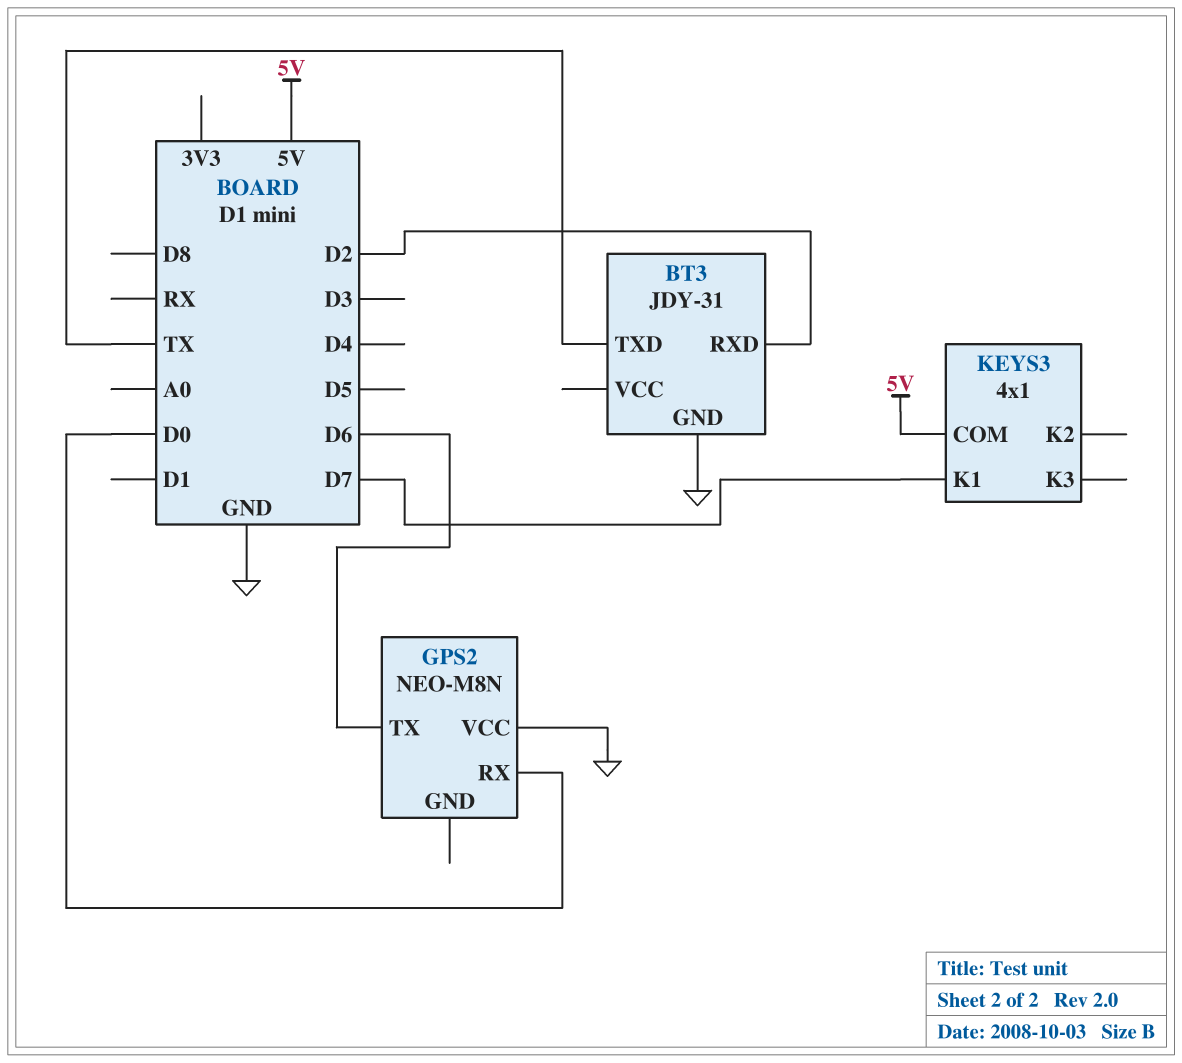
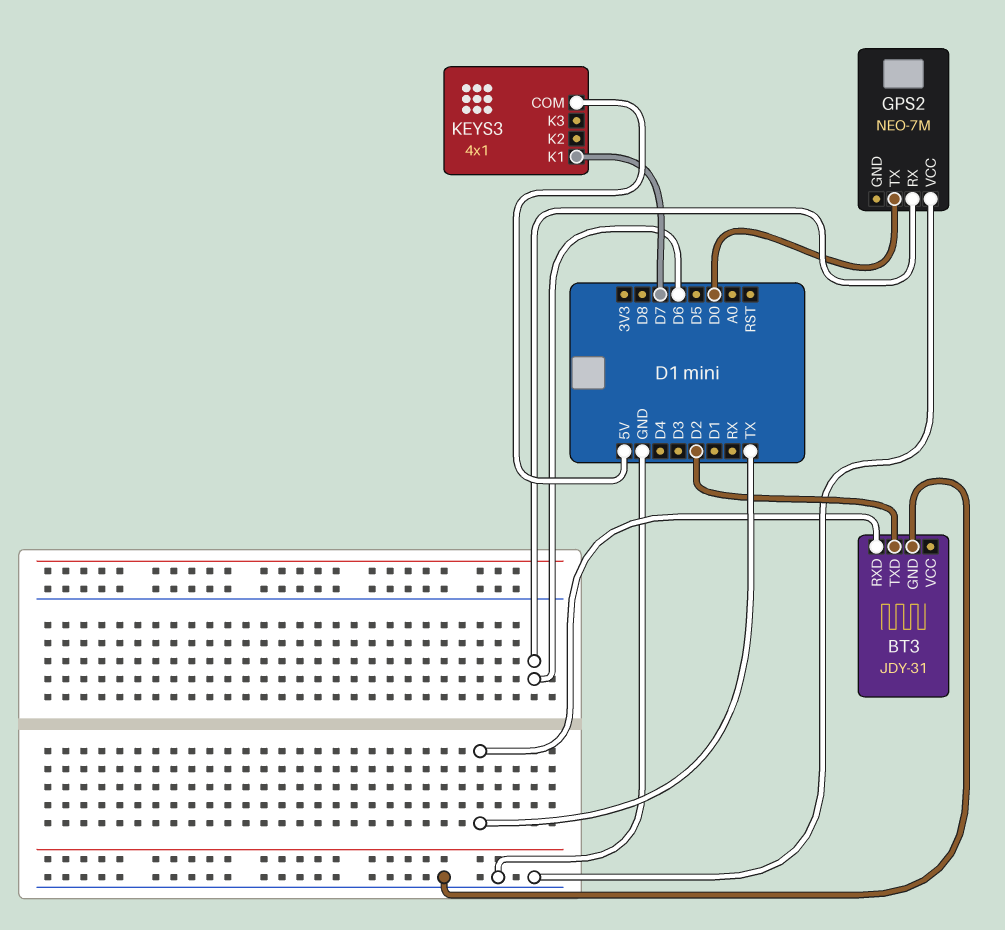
BT3 pin RXD: D2 -> TX
BT3 pin TXD: TX -> D2
GPS2: NEO-M8N -> NEO-7M
GPS2 pin RX: D0 -> D6
GPS2 pin TX: D6 -> D0

